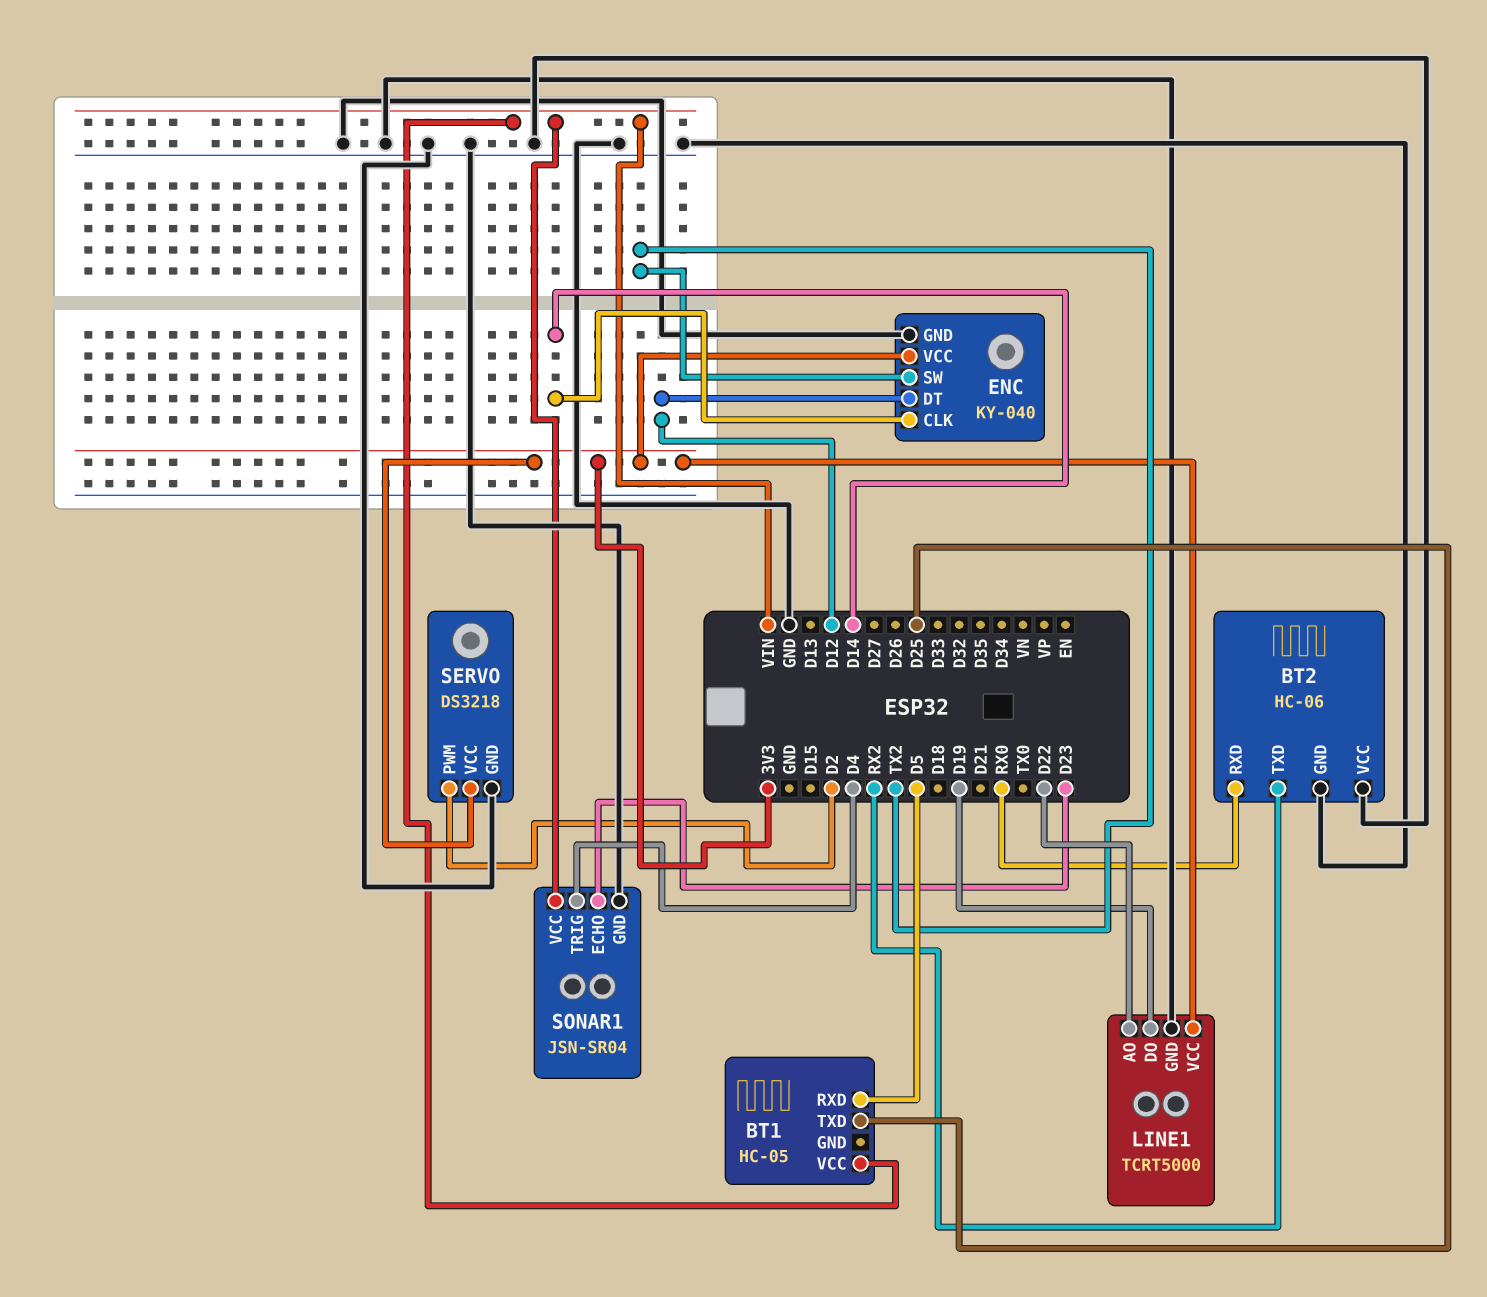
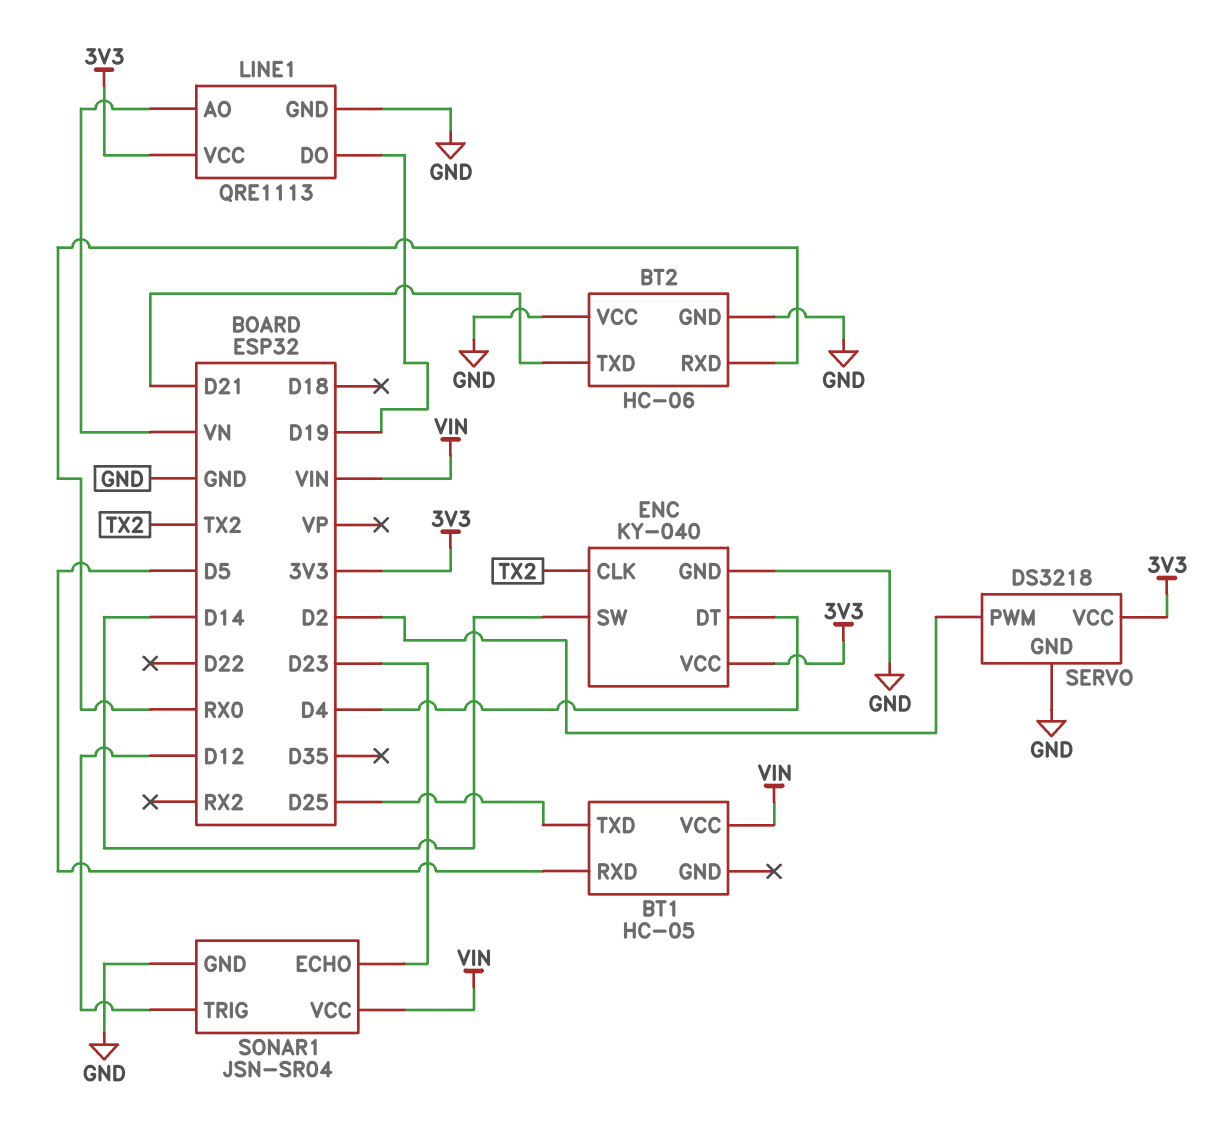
BT2 pin TXD: RX2 -> D21
ENC pin CLK: D14 -> TX2
ENC pin DT: D12 -> D4
ENC pin SW: TX2 -> D14
LINE1: TCRT5000 -> QRE1113
LINE1 pin AO: D22 -> VN
SONAR1 pin TRIG: D4 -> D12

